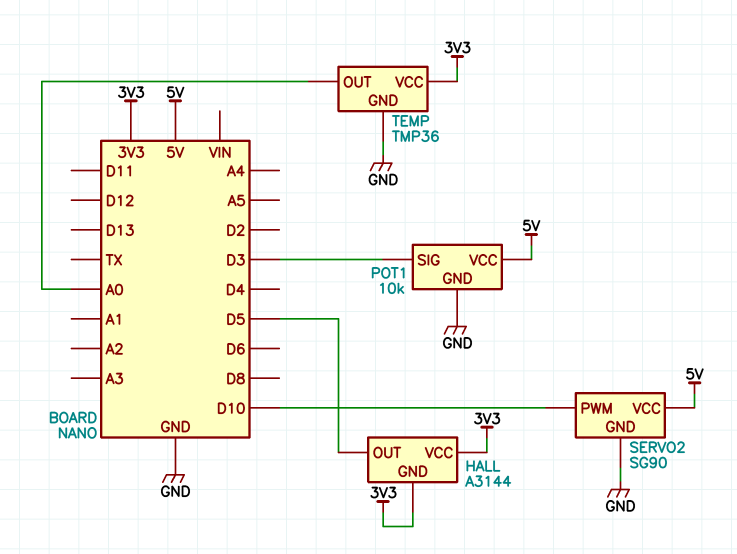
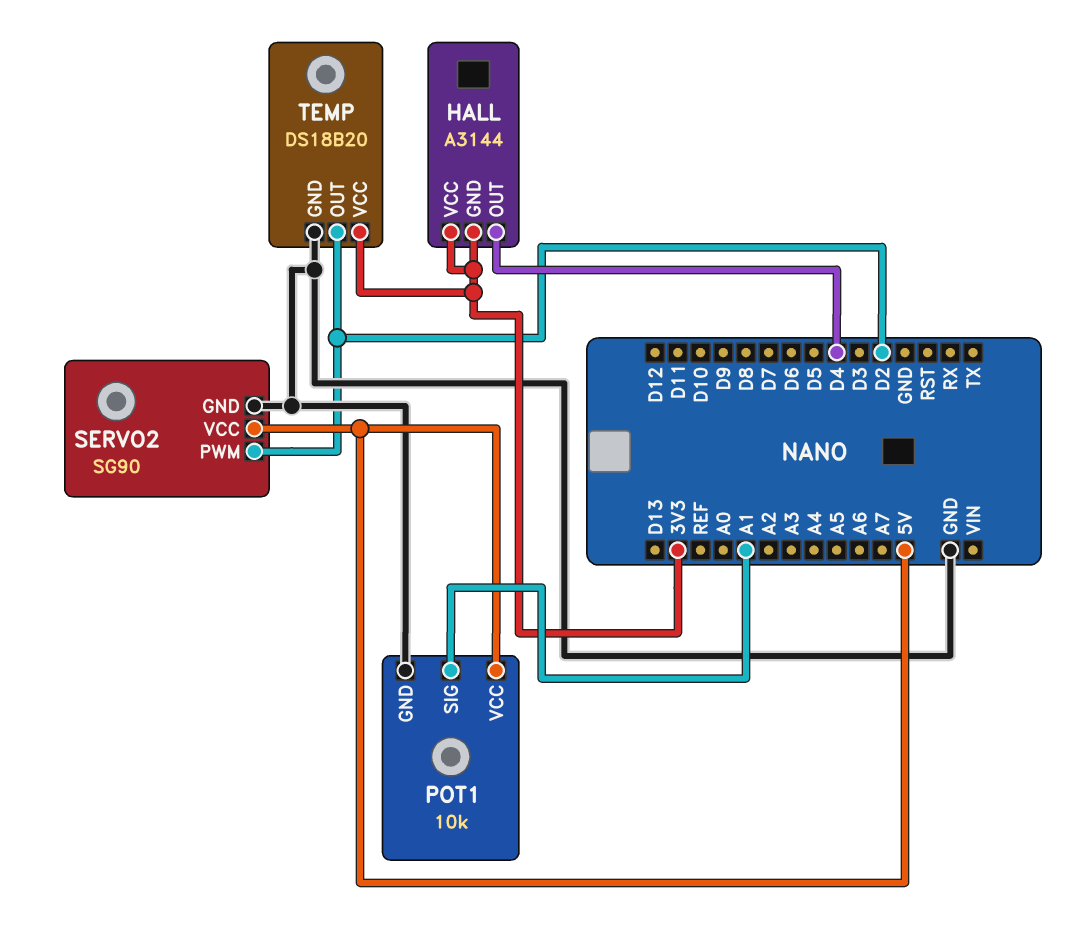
HALL pin OUT: D5 -> D4
POT1 pin SIG: D3 -> A1
SERVO2 pin PWM: D10 -> D2
TEMP: TMP36 -> DS18B20
TEMP pin OUT: A0 -> D2

